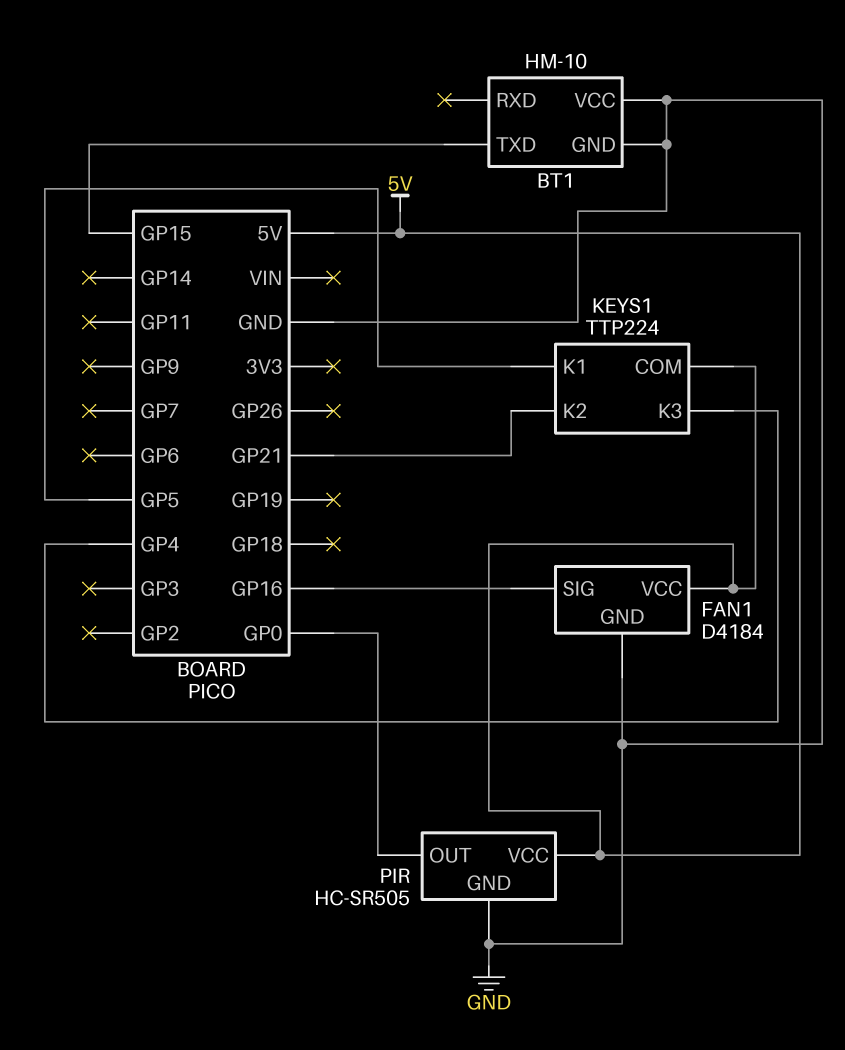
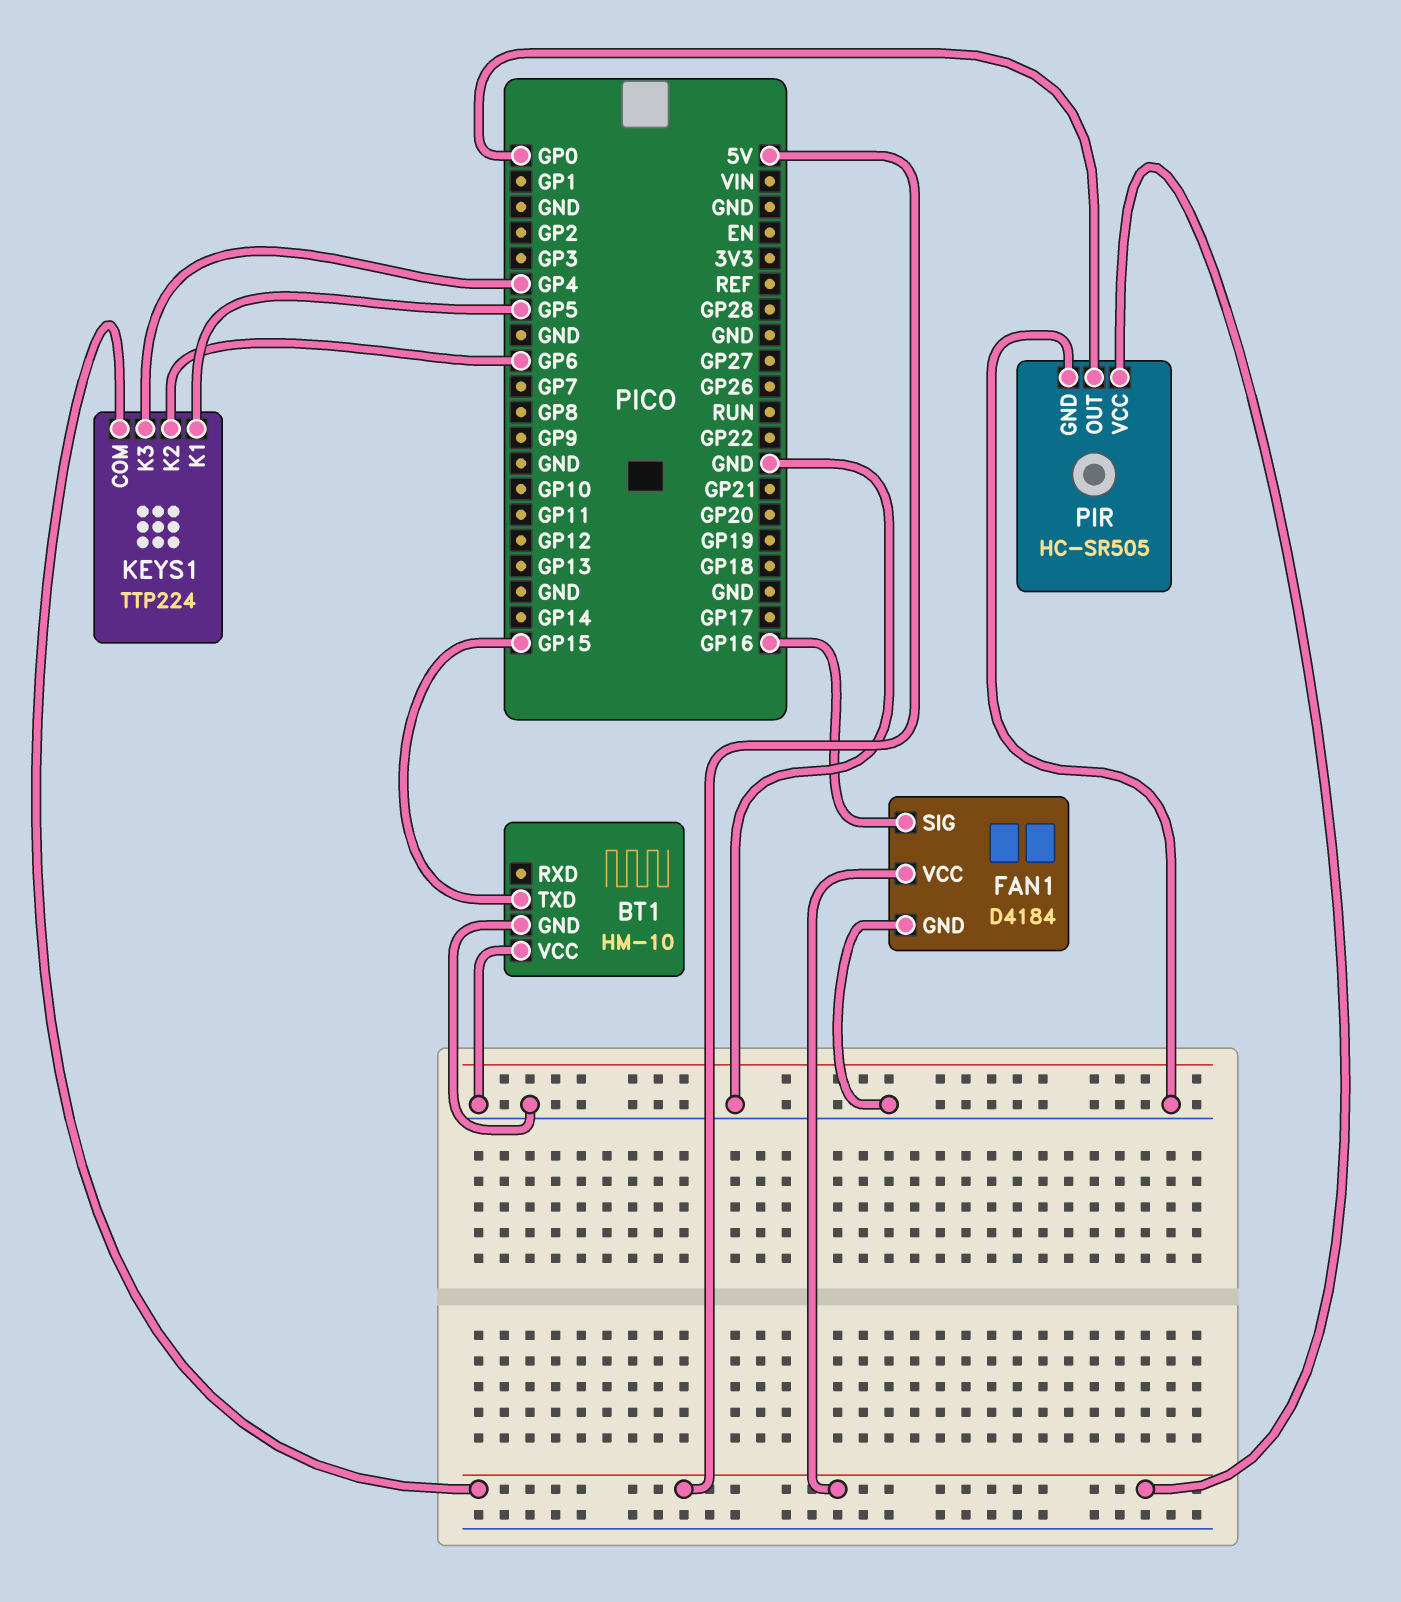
KEYS1 pin K2: GP21 -> GP6

